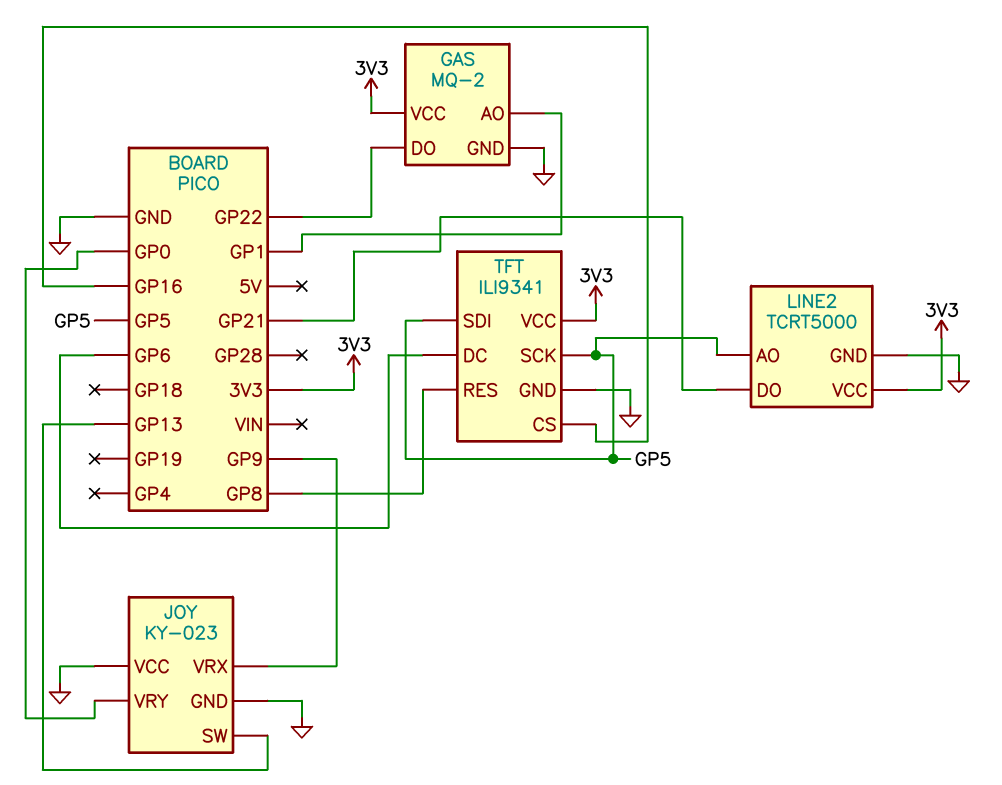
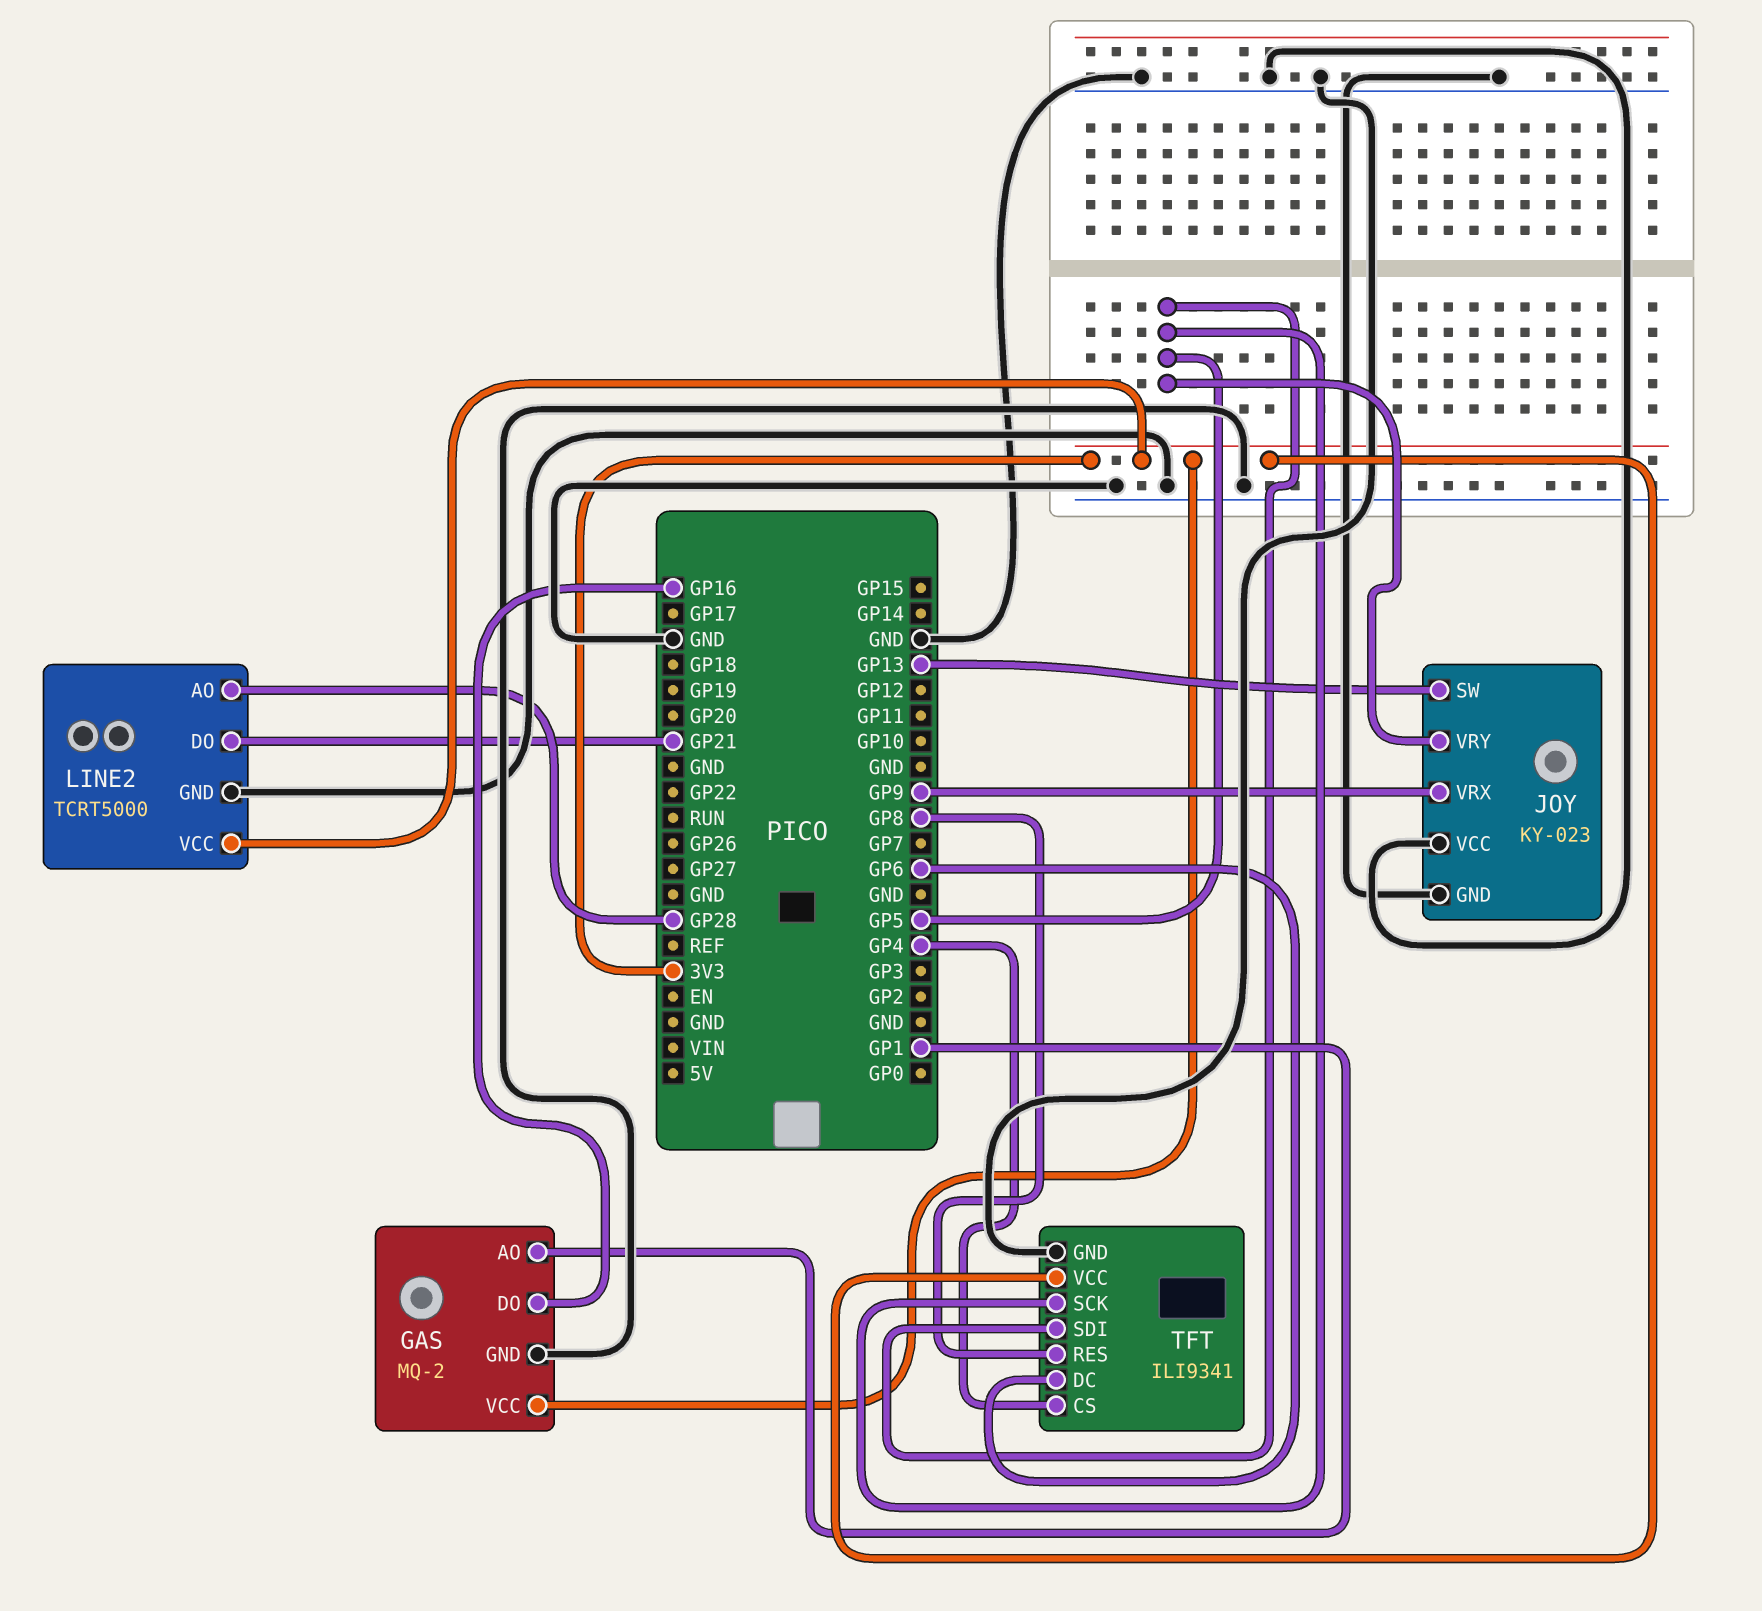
GAS pin DO: GP22 -> GP16
JOY pin VRY: GP0 -> GP5
LINE2 pin AO: GP5 -> GP28
TFT pin CS: GP16 -> GP4

